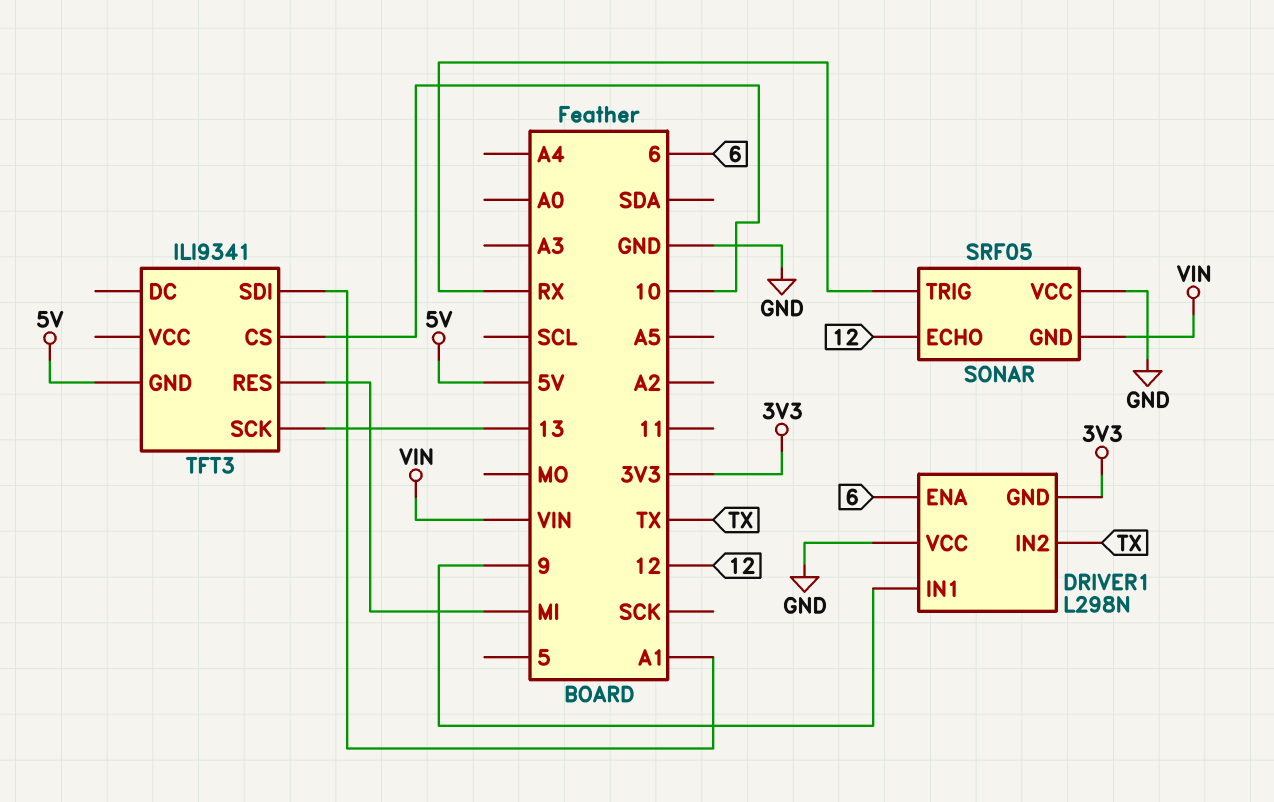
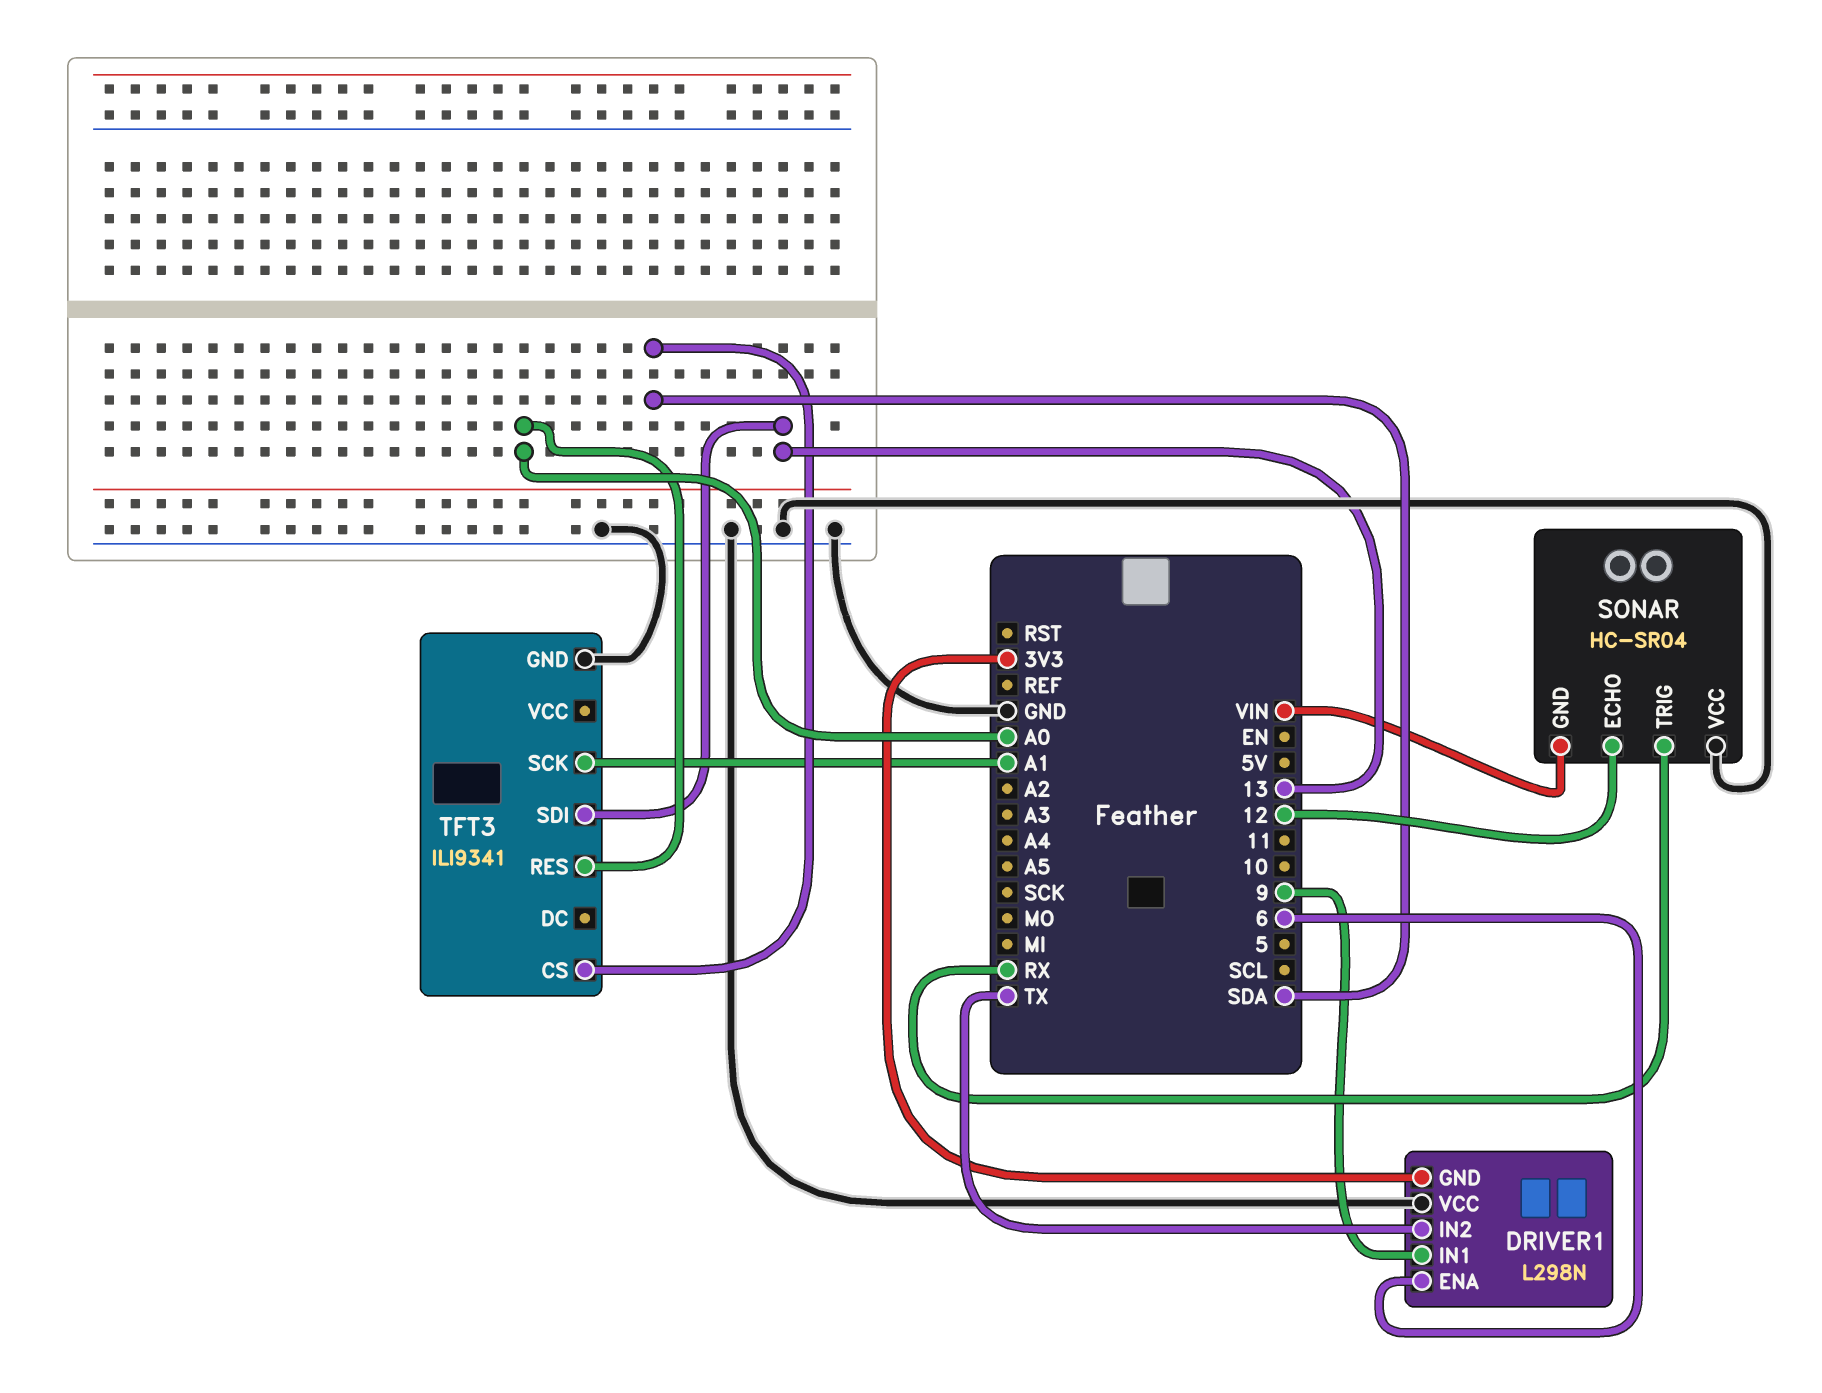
SONAR: SRF05 -> HC-SR04
TFT3 pin CS: 10 -> SDA
TFT3 pin GND: 5V -> GND
TFT3 pin RES: MI -> A0
TFT3 pin SCK: 13 -> A1
TFT3 pin SDI: A1 -> 13

